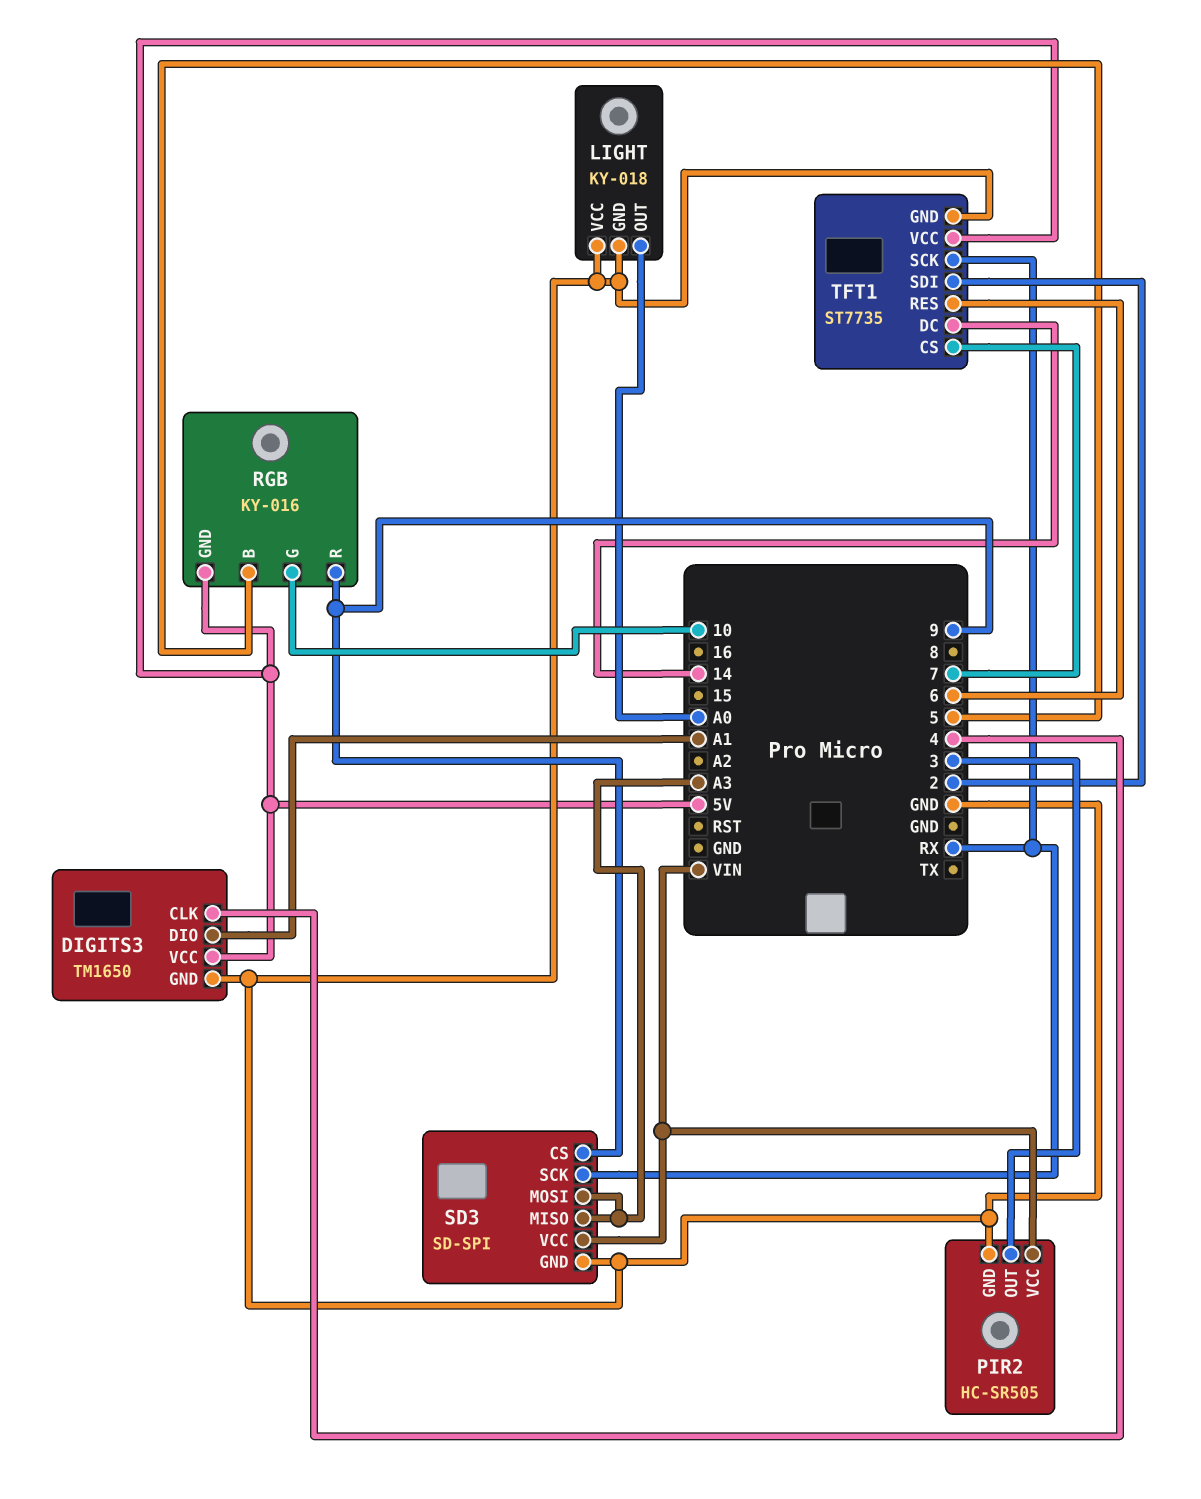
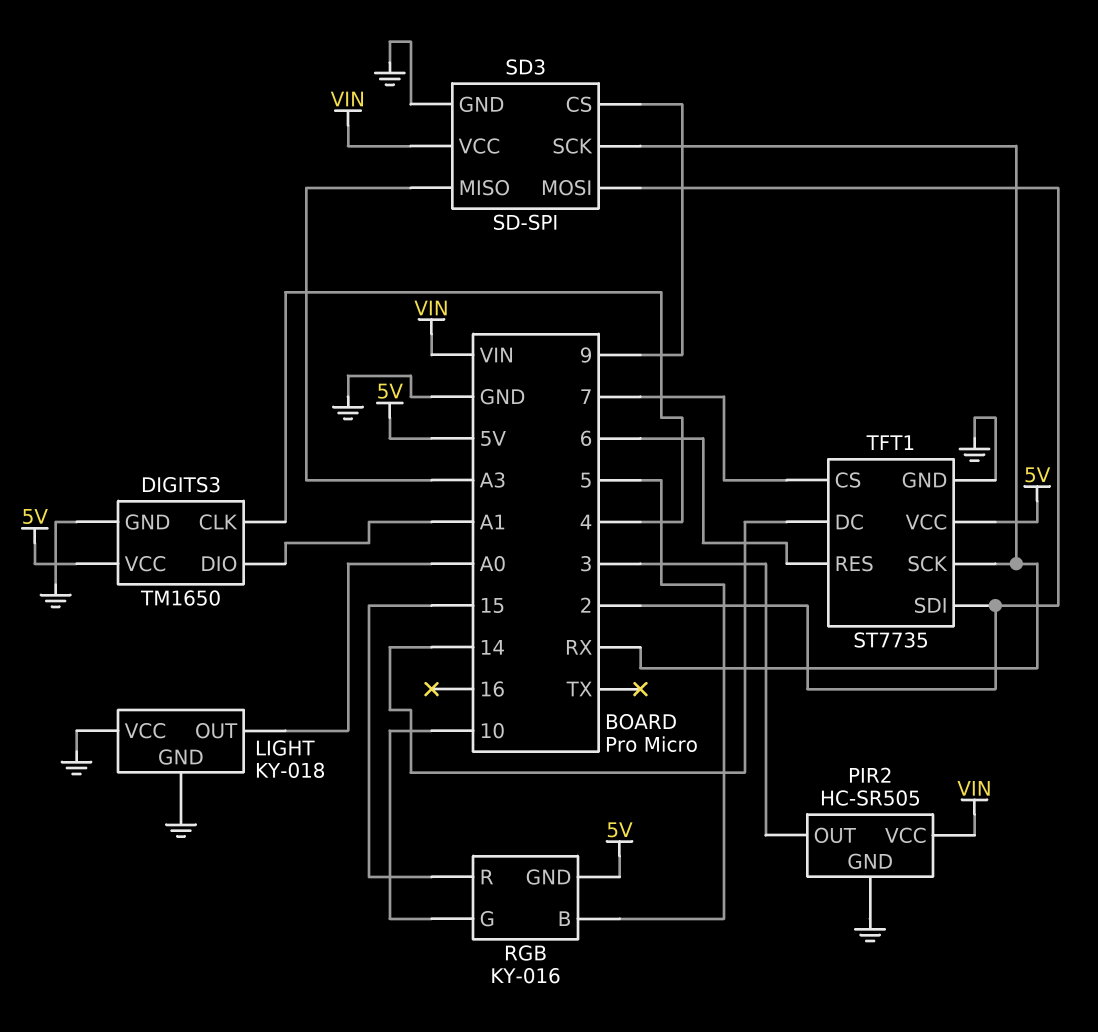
RGB pin R: 9 -> 15
SD3 pin MOSI: A3 -> 2

